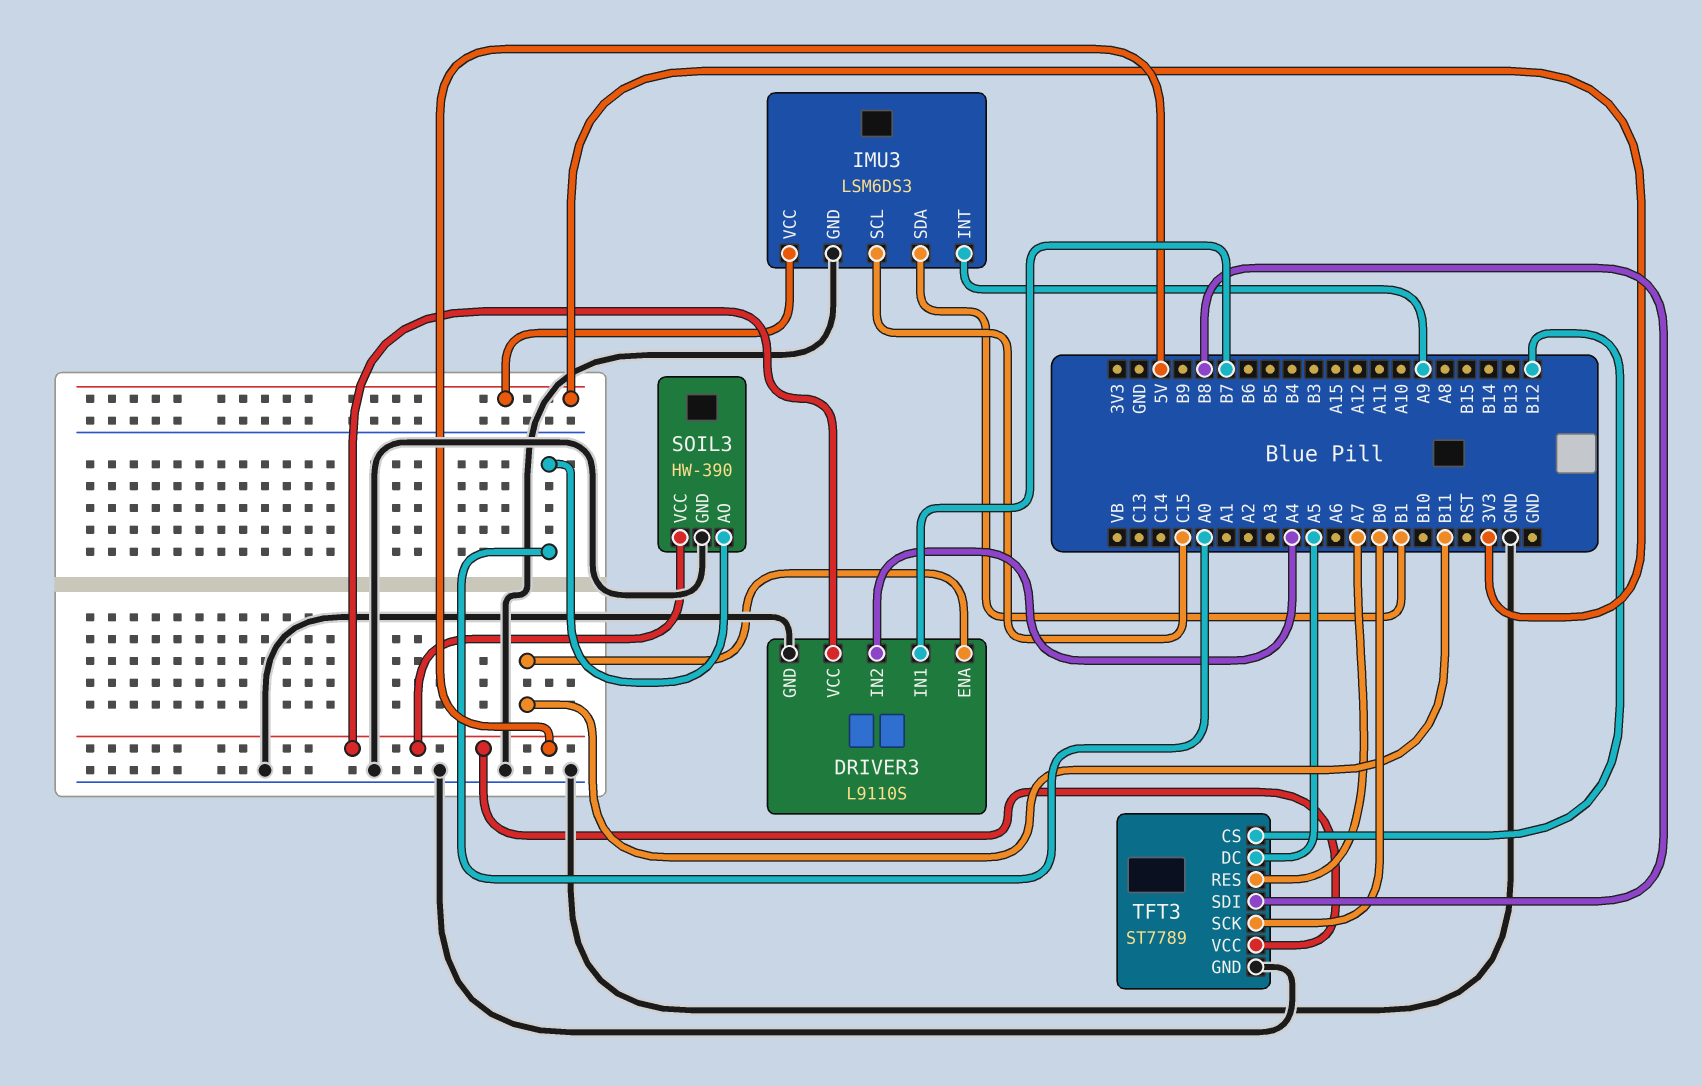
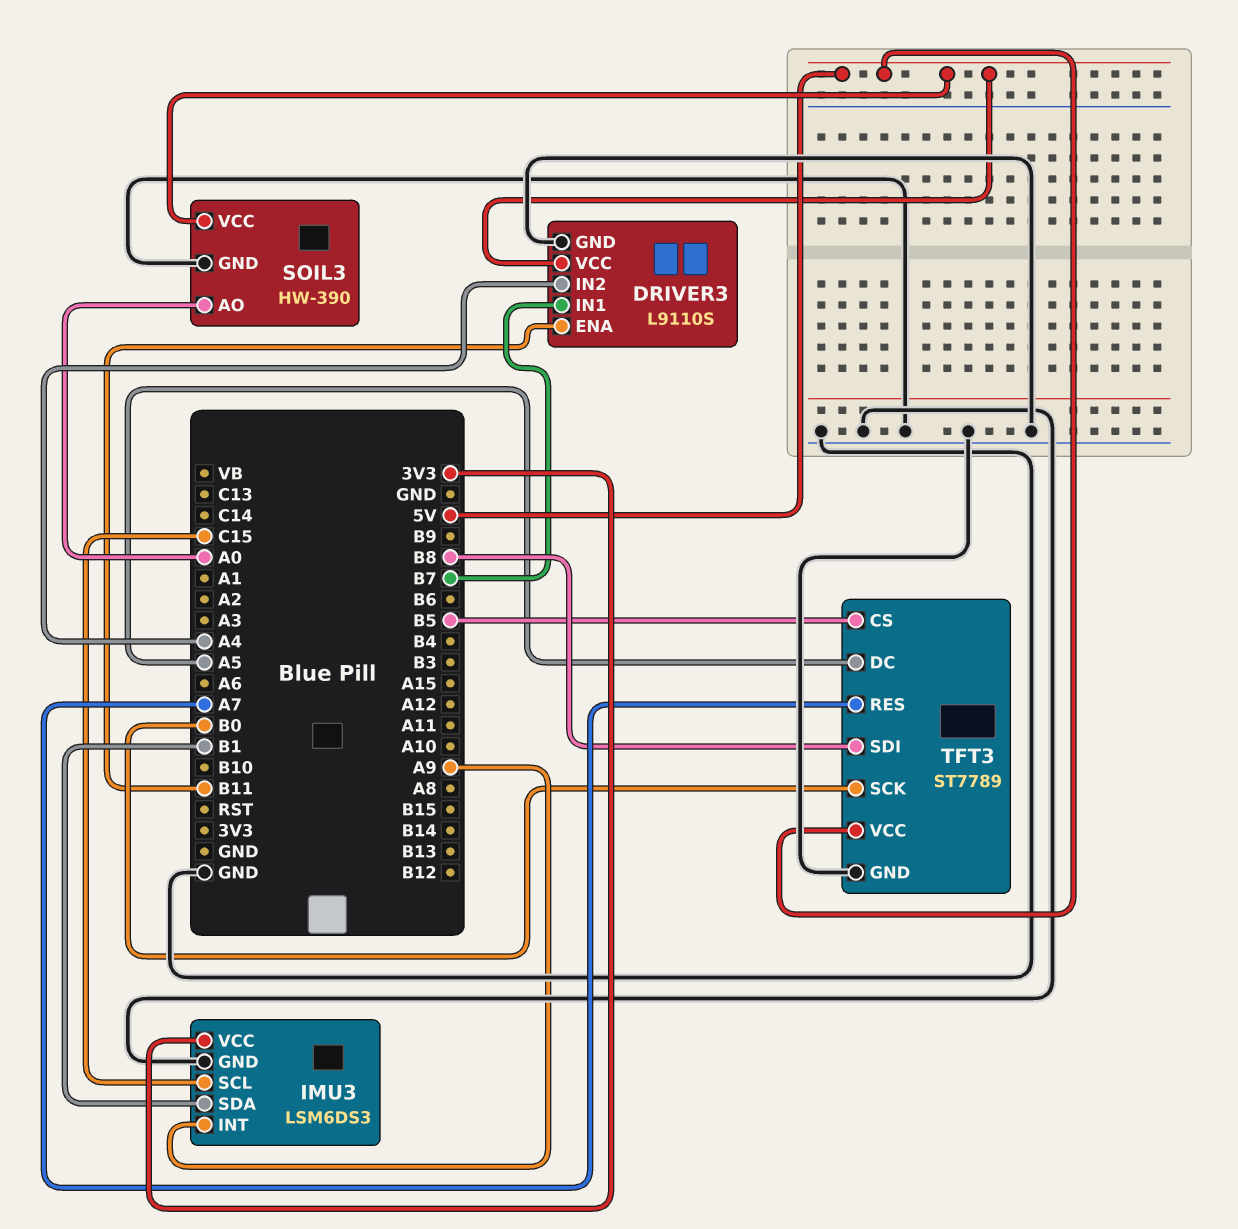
TFT3 pin CS: B12 -> B5

